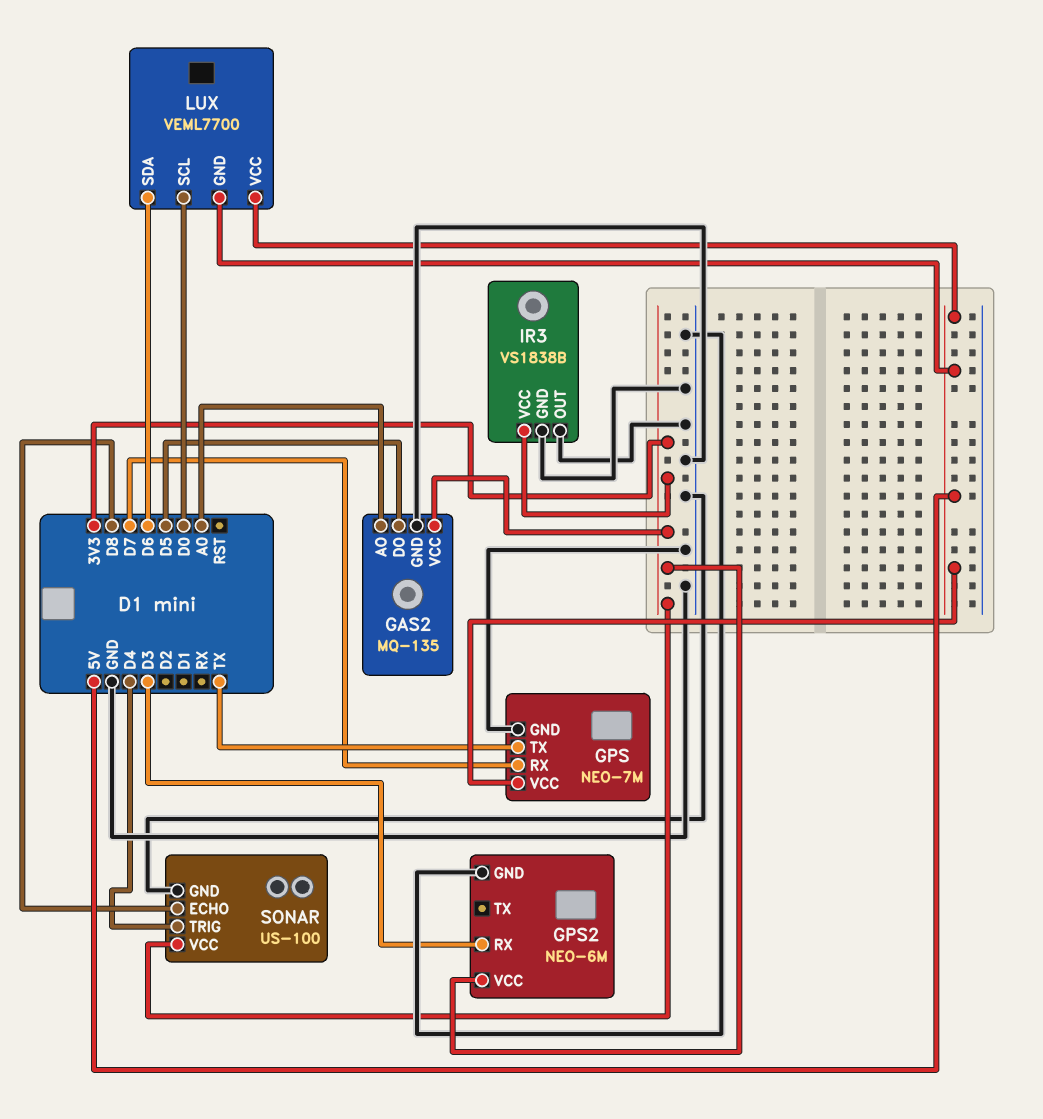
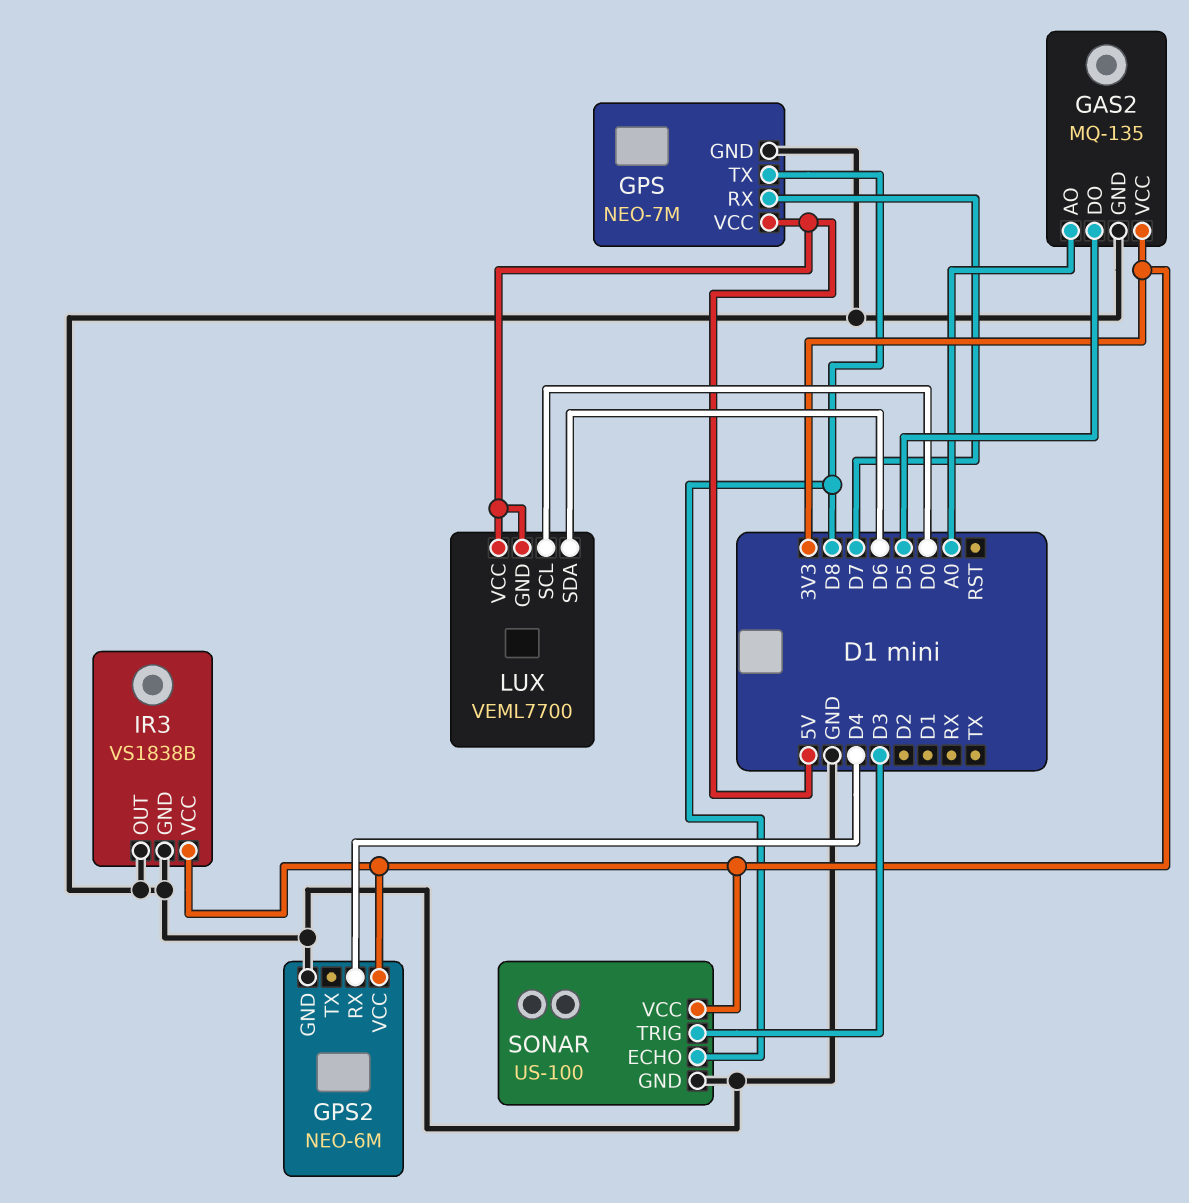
GPS pin TX: TX -> D8
GPS2 pin RX: D3 -> D4
SONAR pin TRIG: D4 -> D3

